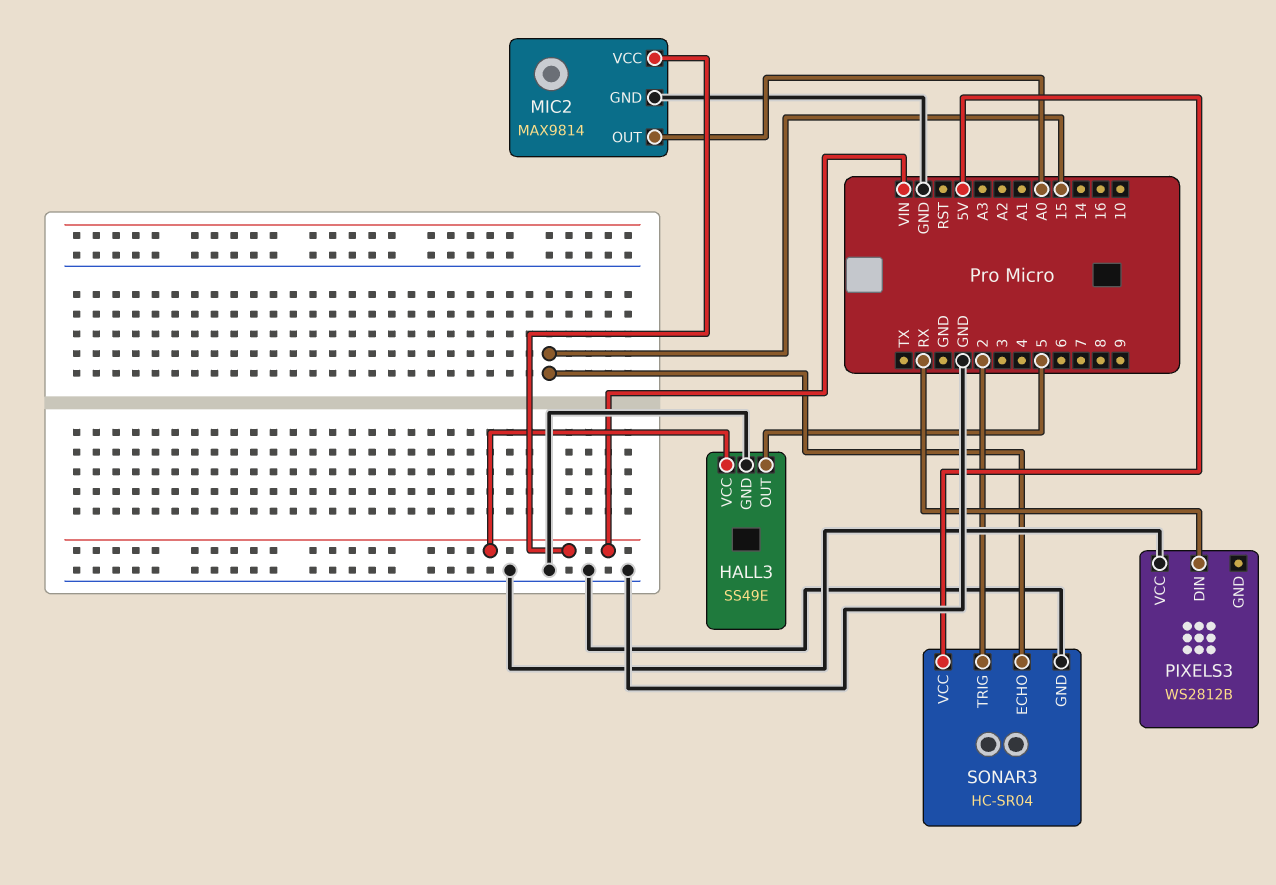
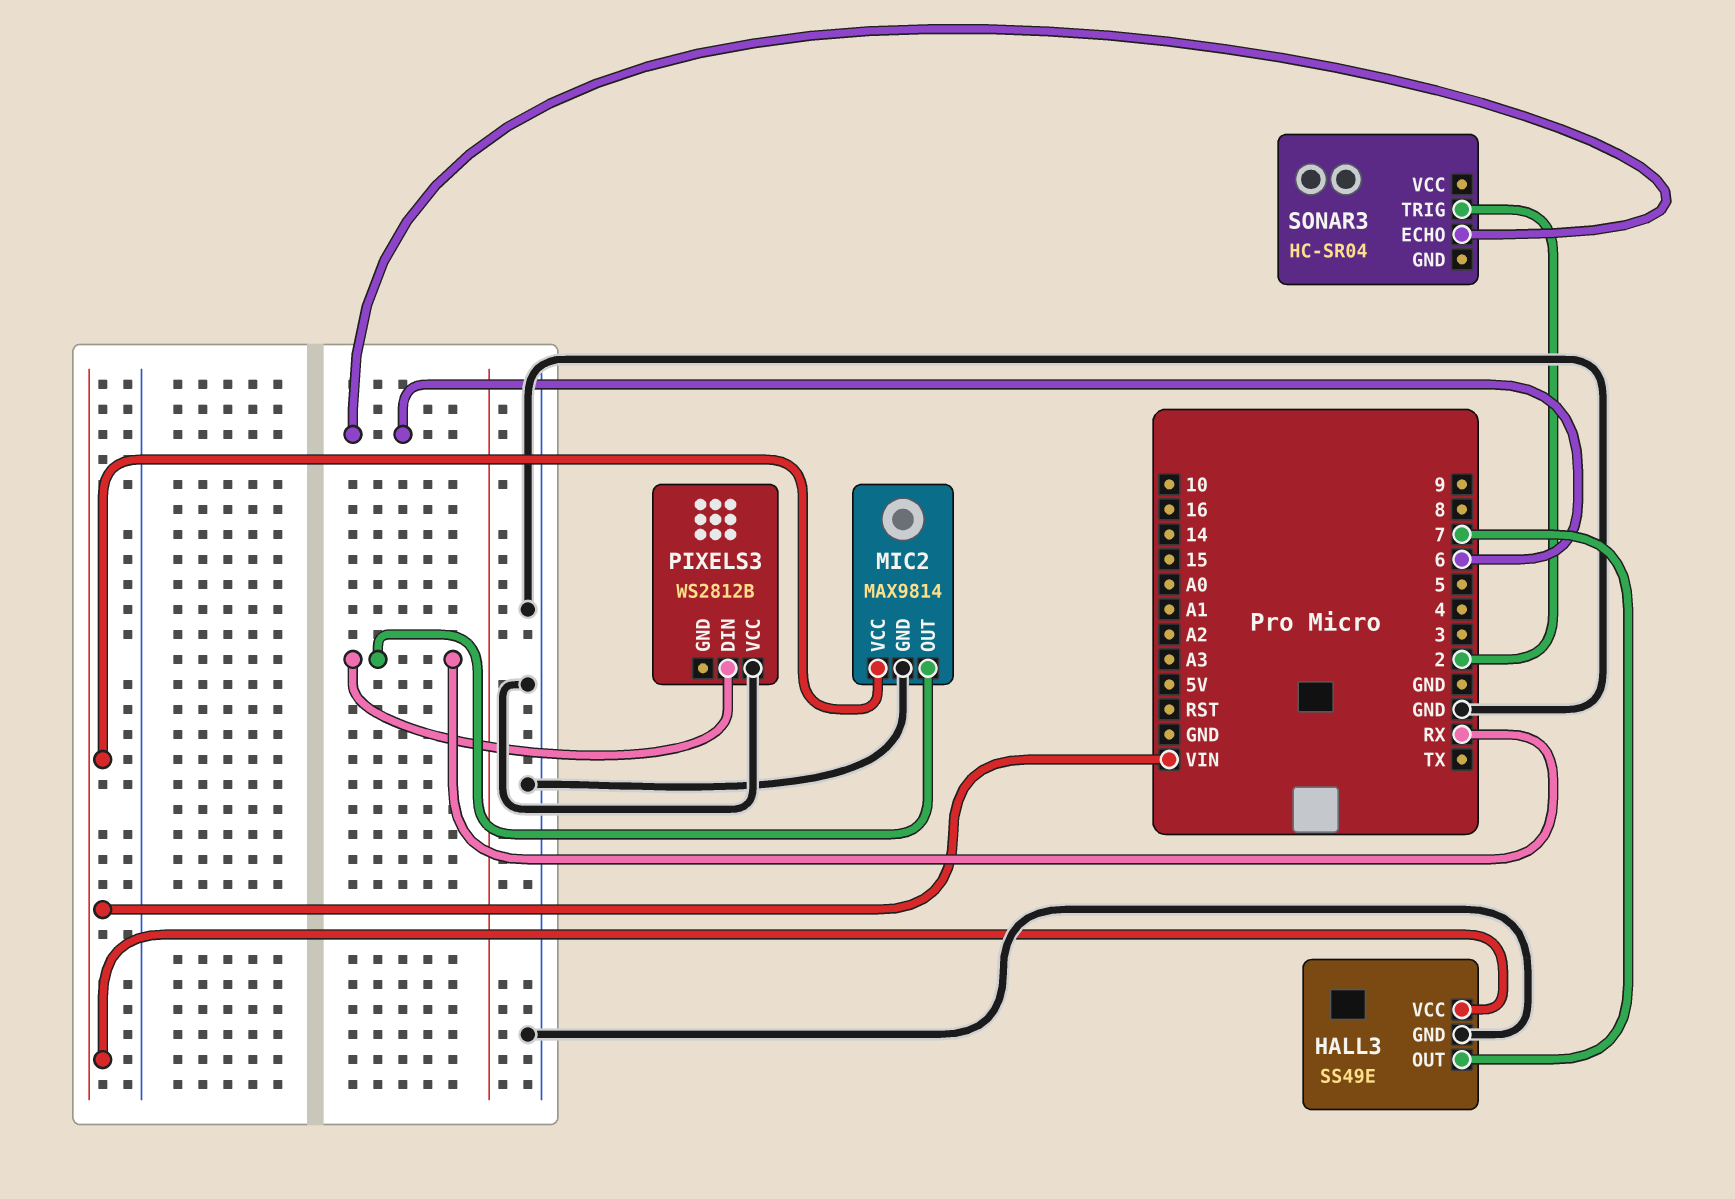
HALL3 pin OUT: 5 -> 7
MIC2 pin OUT: A0 -> RX
SONAR3 pin ECHO: 15 -> 6
SONAR3 pin GND: GND -> none
SONAR3 pin VCC: 5V -> none

